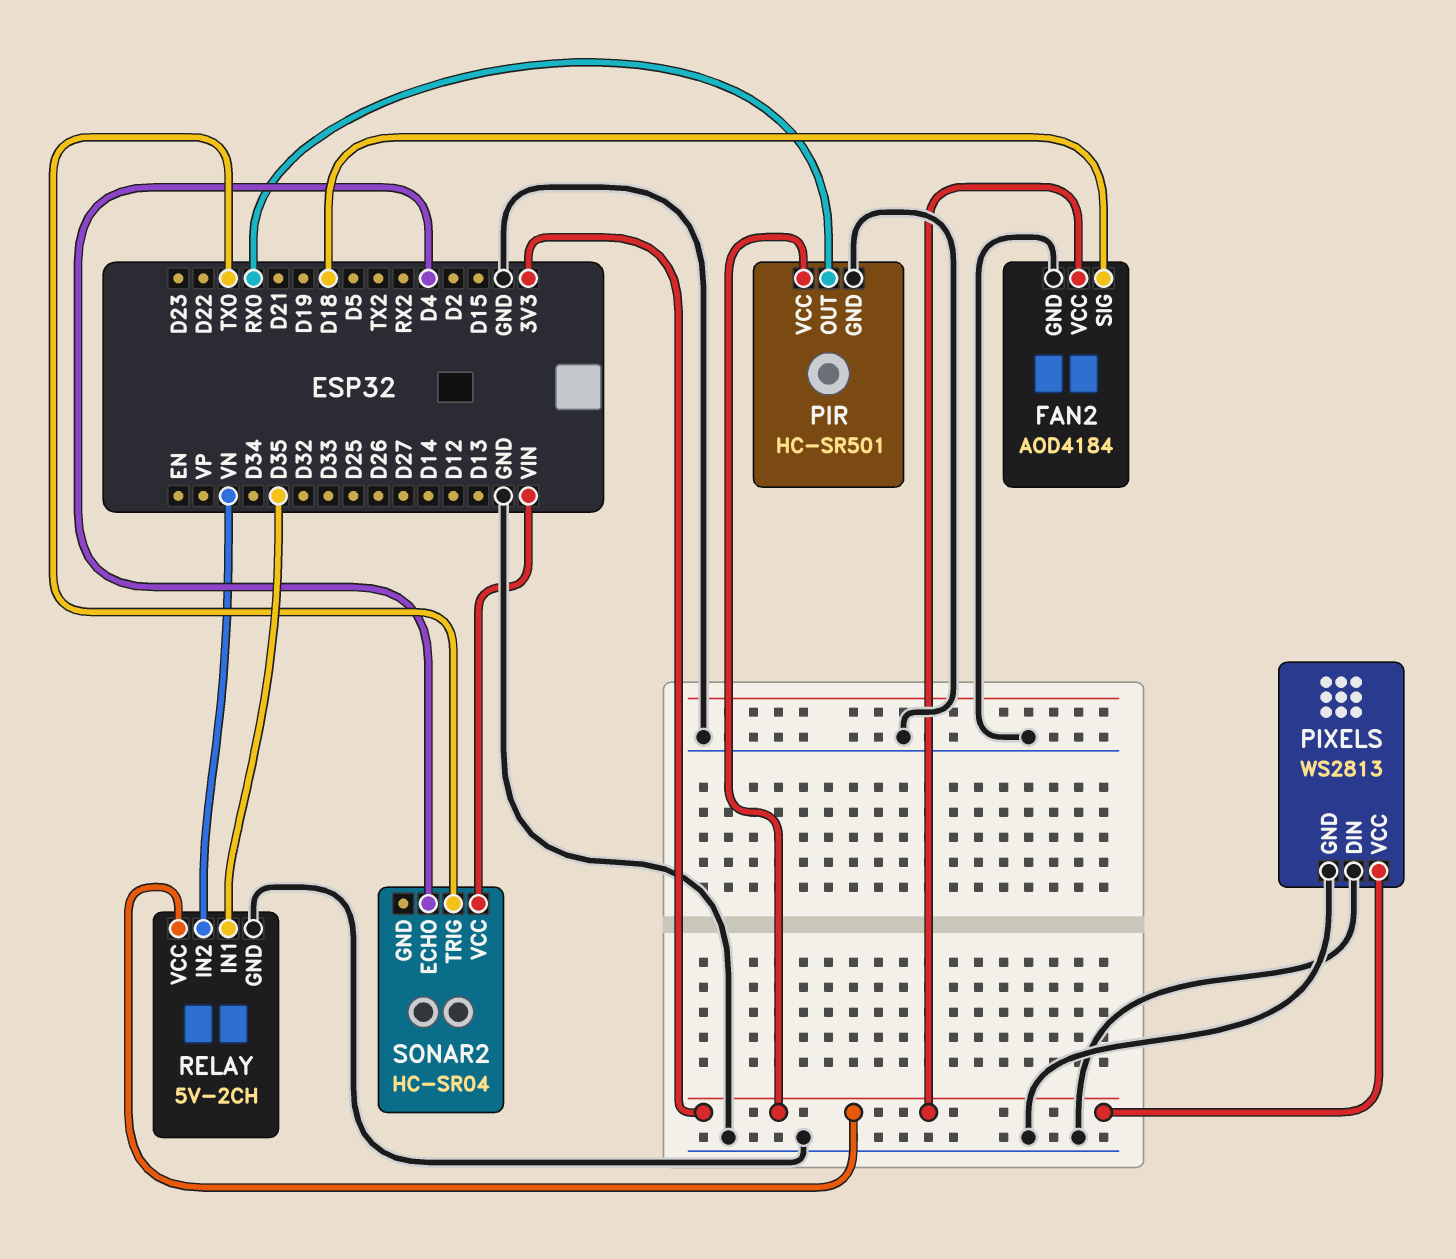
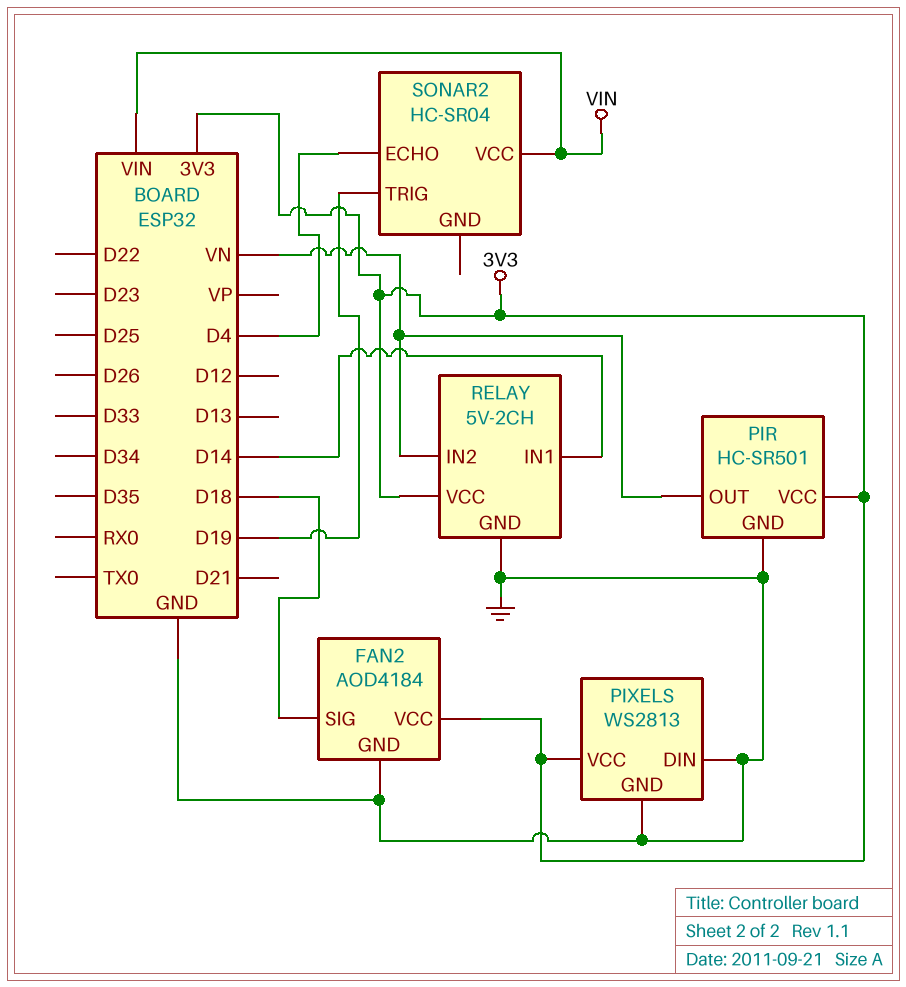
PIR pin OUT: RX0 -> VN
RELAY pin IN1: D35 -> D14
SONAR2 pin TRIG: TX0 -> D19

